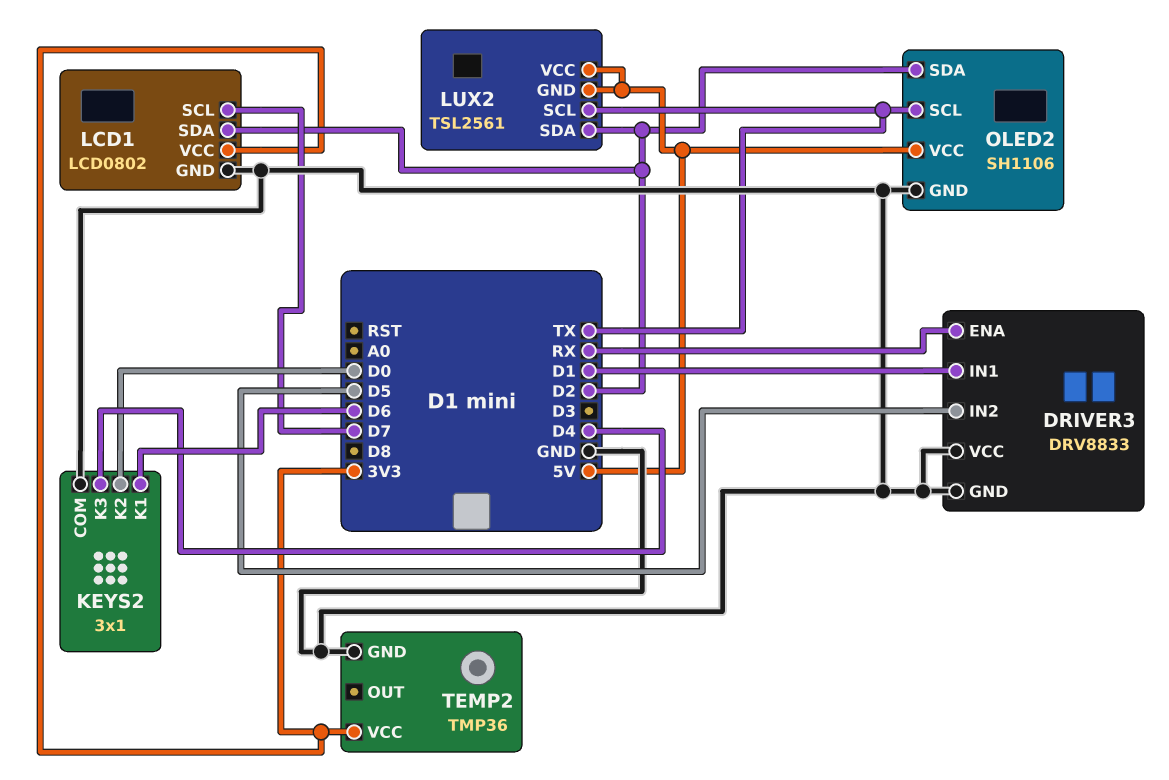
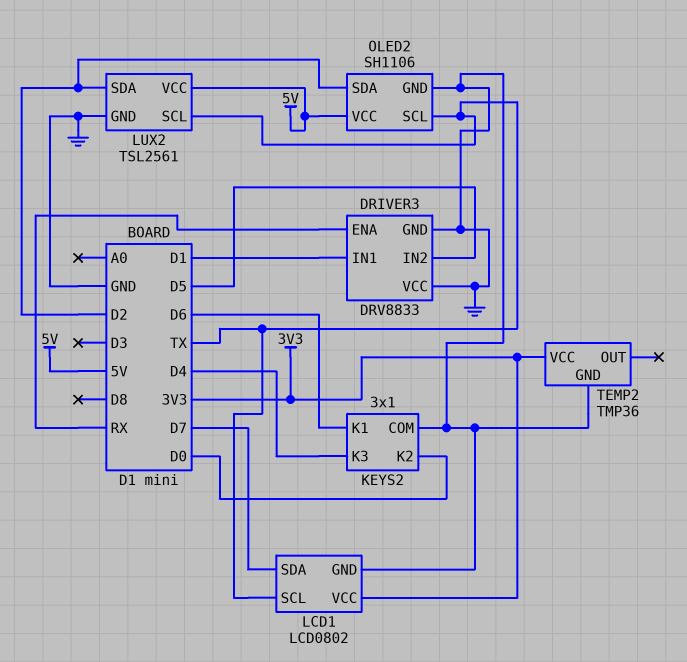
LCD1 pin SCL: D7 -> TX
LCD1 pin SDA: D2 -> D7
LUX2 pin GND: 5V -> GND

